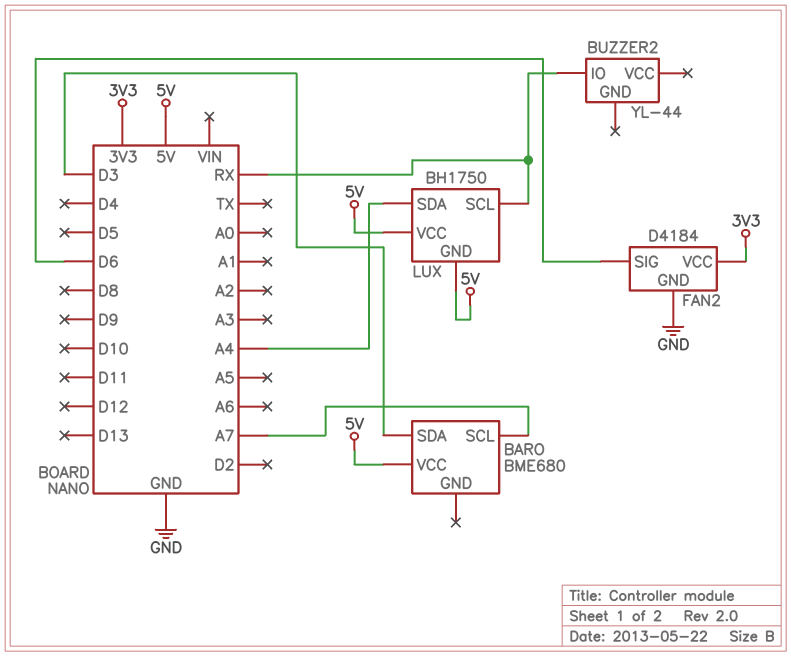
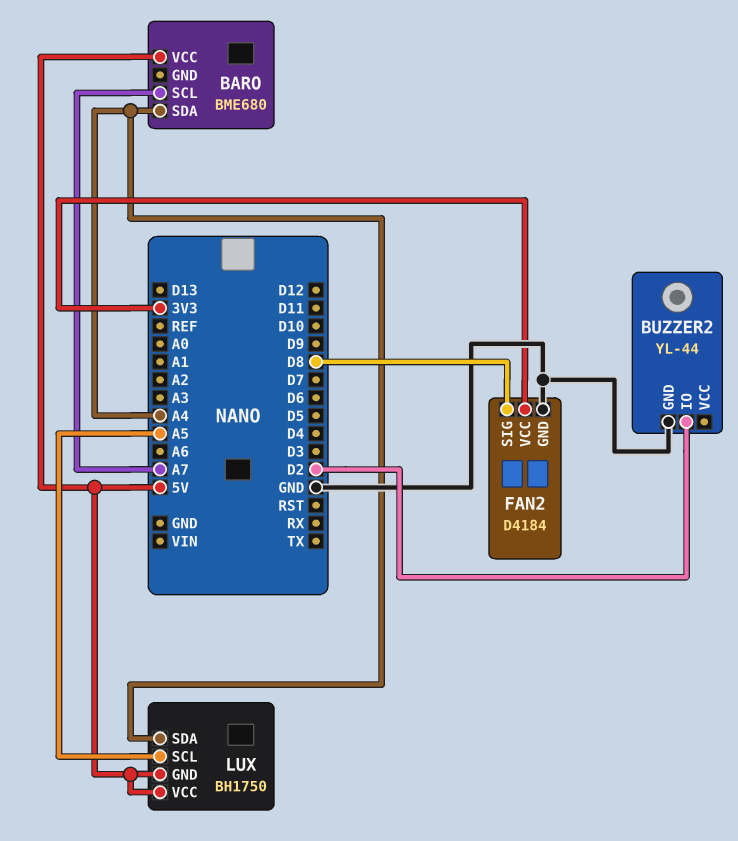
BARO pin SDA: D3 -> A4
BUZZER2 pin GND: none -> GND
BUZZER2 pin IO: RX -> D2
FAN2 pin SIG: D6 -> D8
LUX pin SCL: RX -> A5

